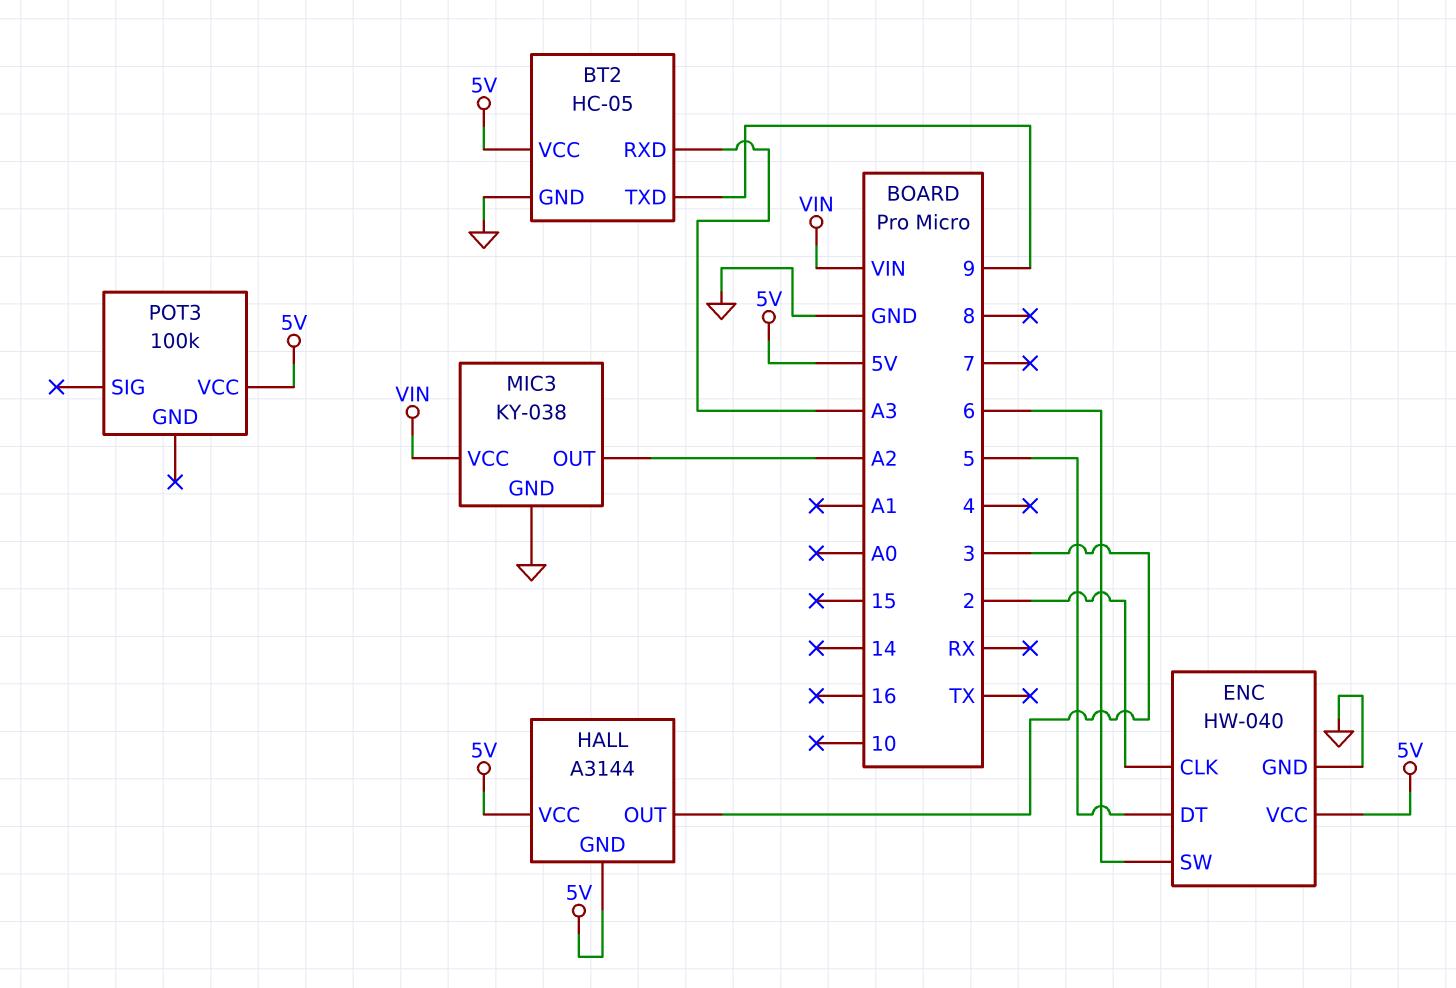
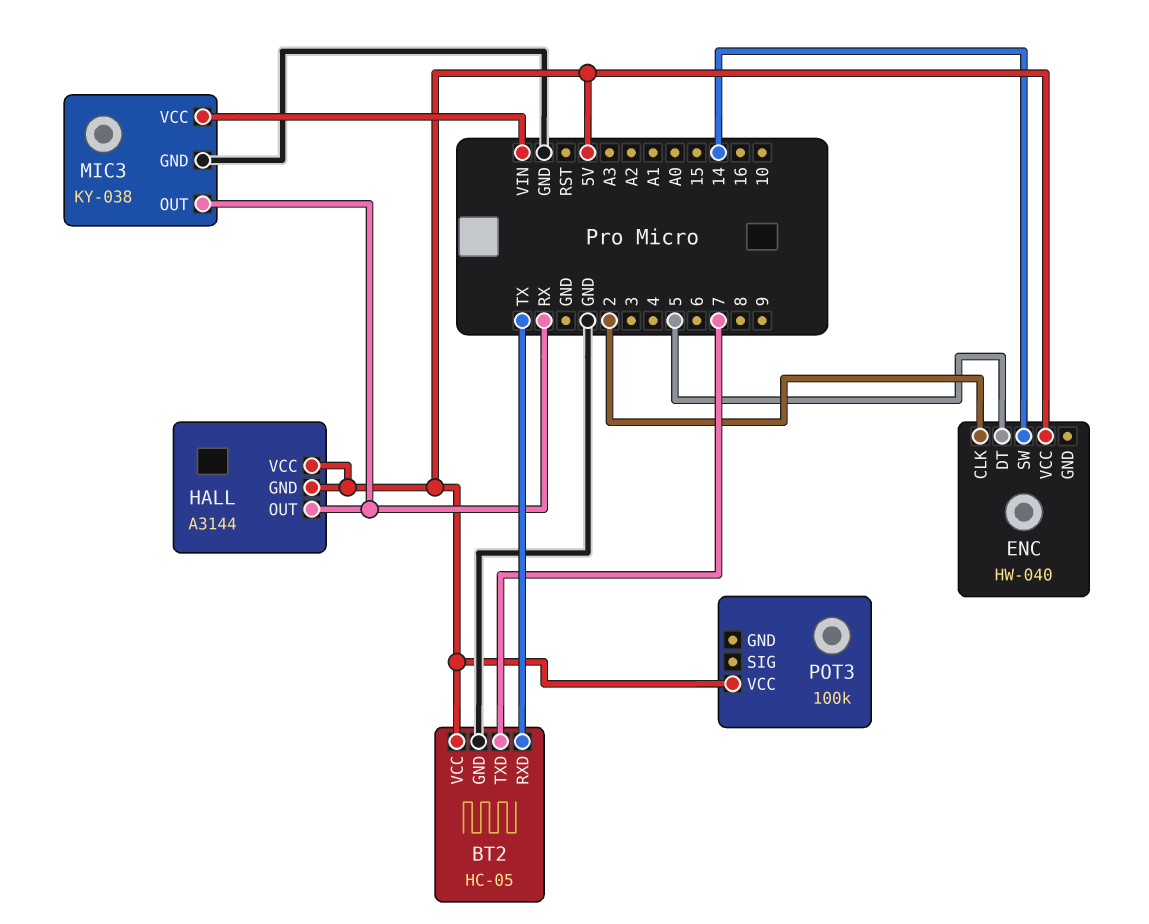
BT2 pin RXD: A3 -> TX
BT2 pin TXD: 9 -> 7
ENC pin GND: GND -> none
ENC pin SW: 6 -> 14
HALL pin OUT: 3 -> RX
MIC3 pin OUT: A2 -> RX

